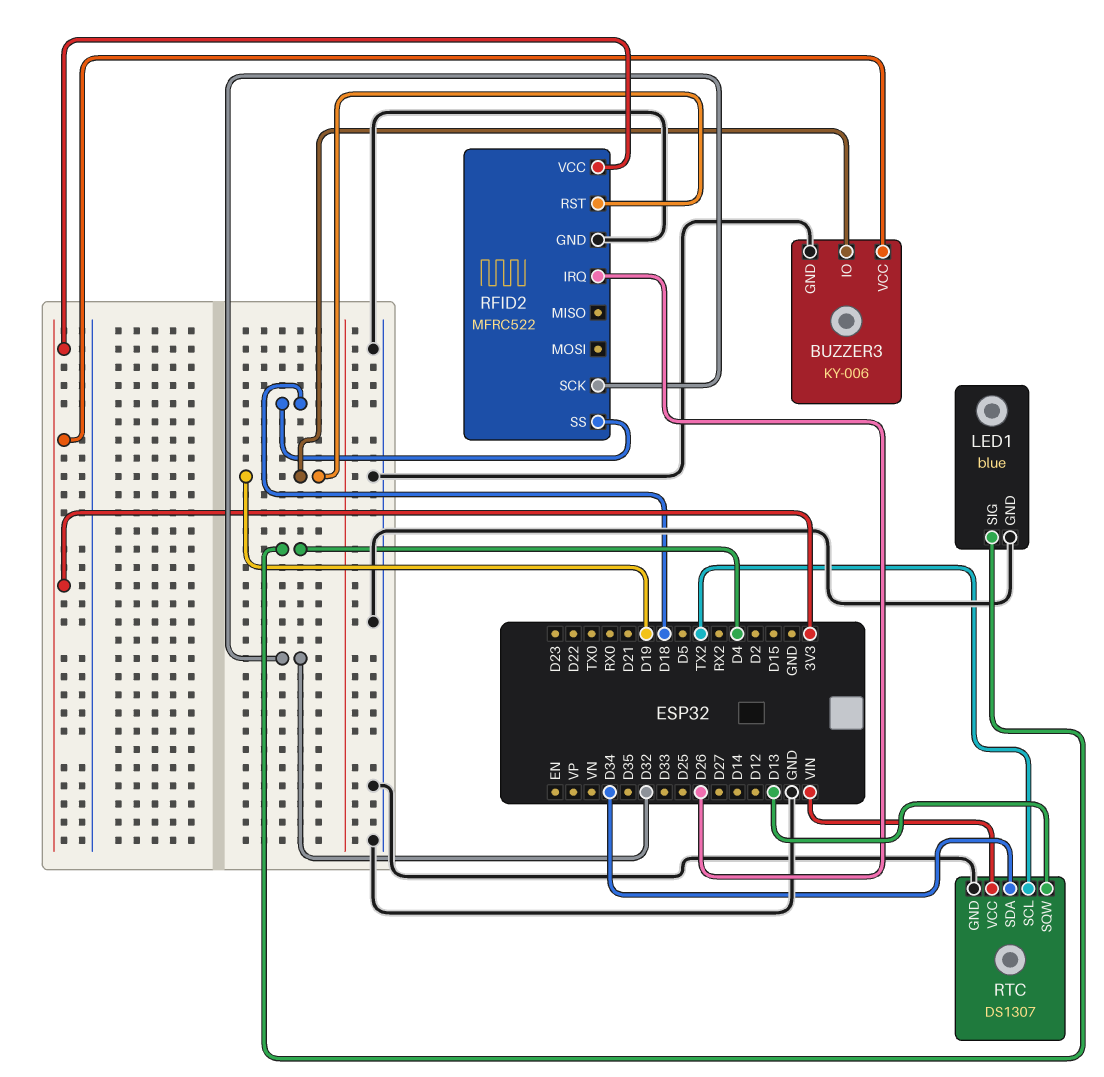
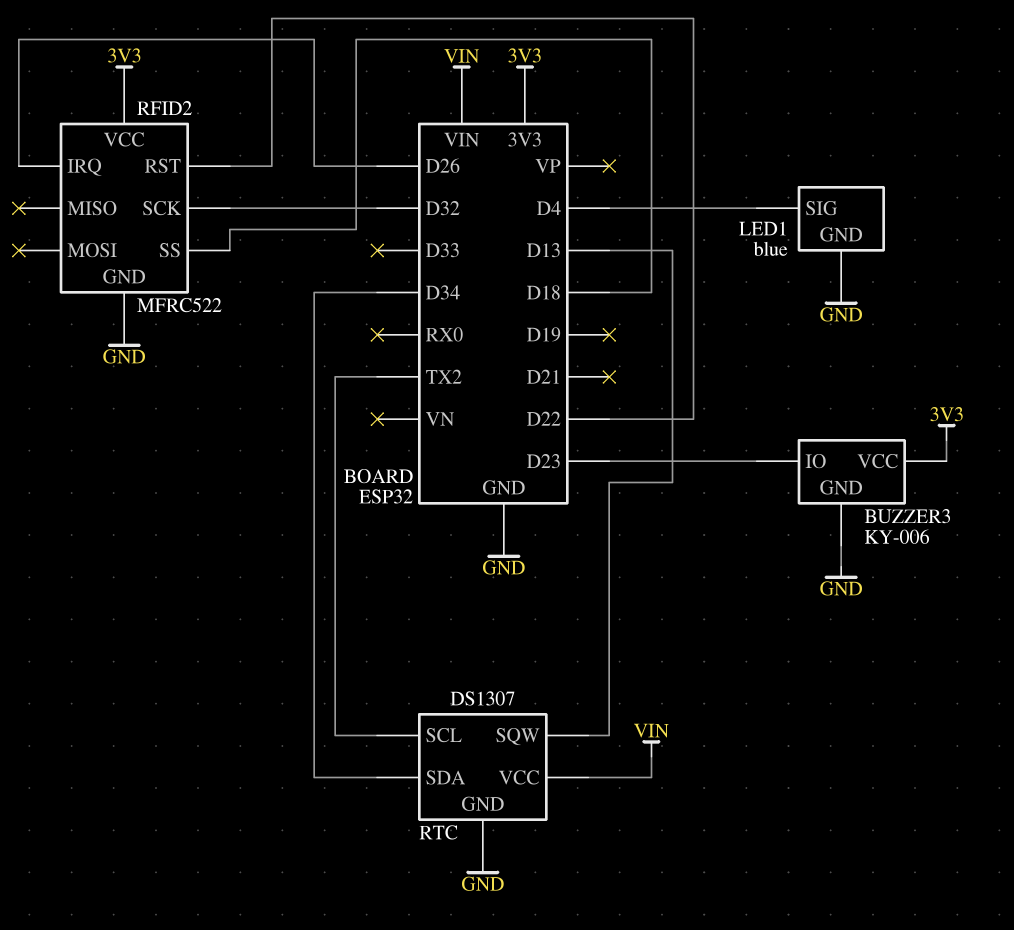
BUZZER3 pin IO: D19 -> D23
RFID2 pin RST: D19 -> D22

